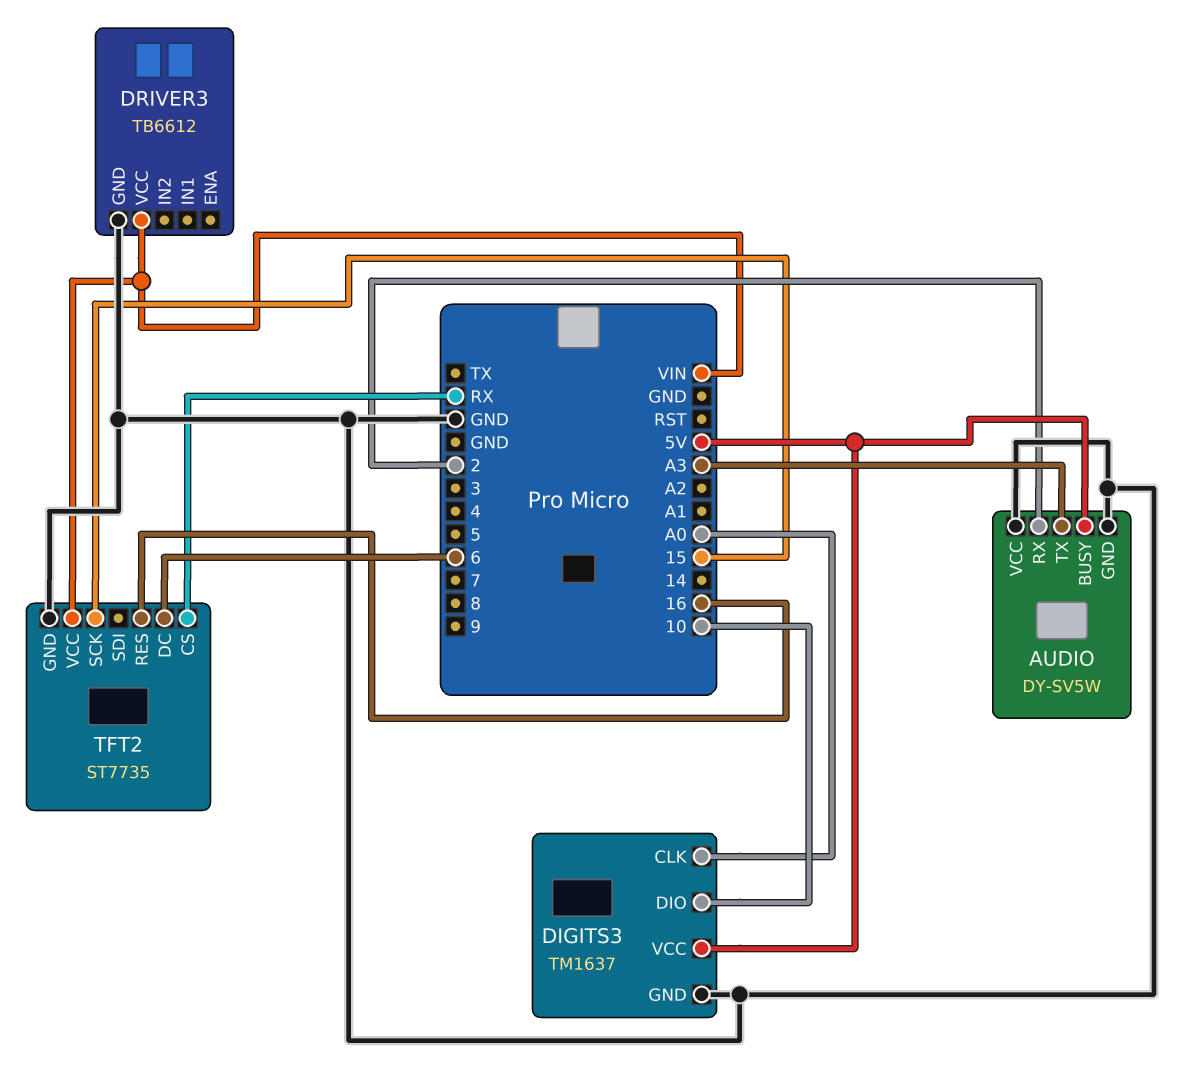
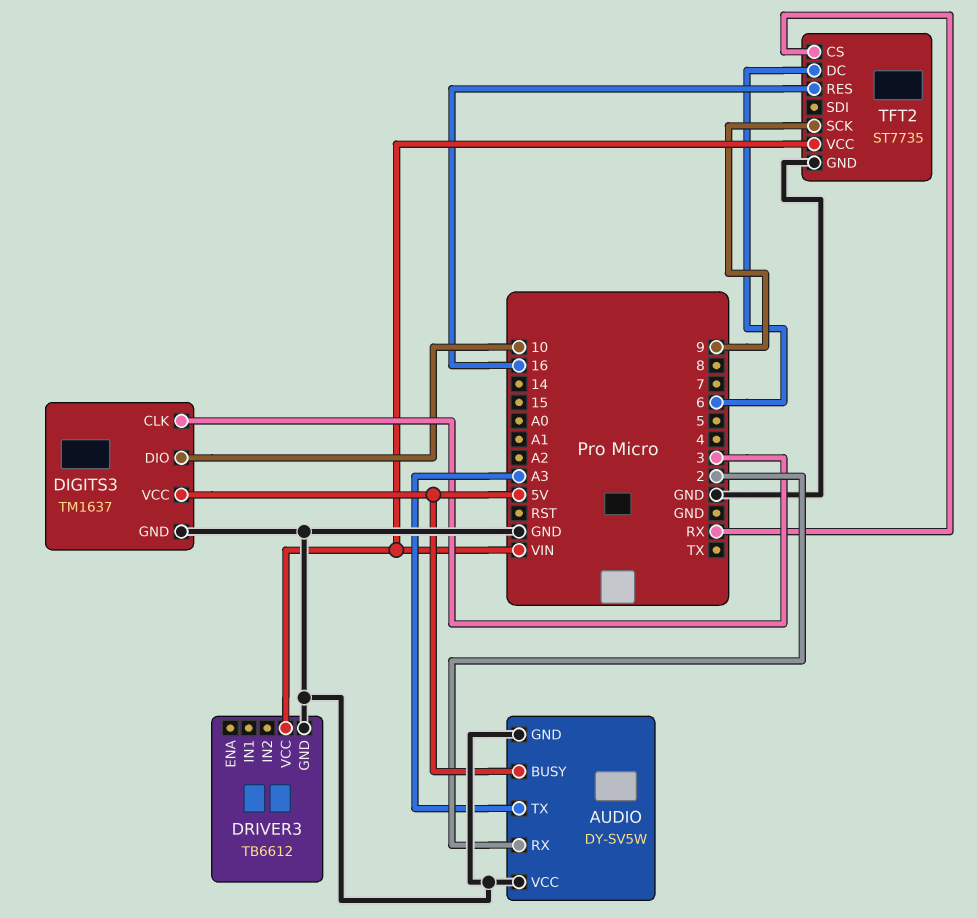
DIGITS3 pin CLK: A0 -> 3
TFT2 pin SCK: 15 -> 9

